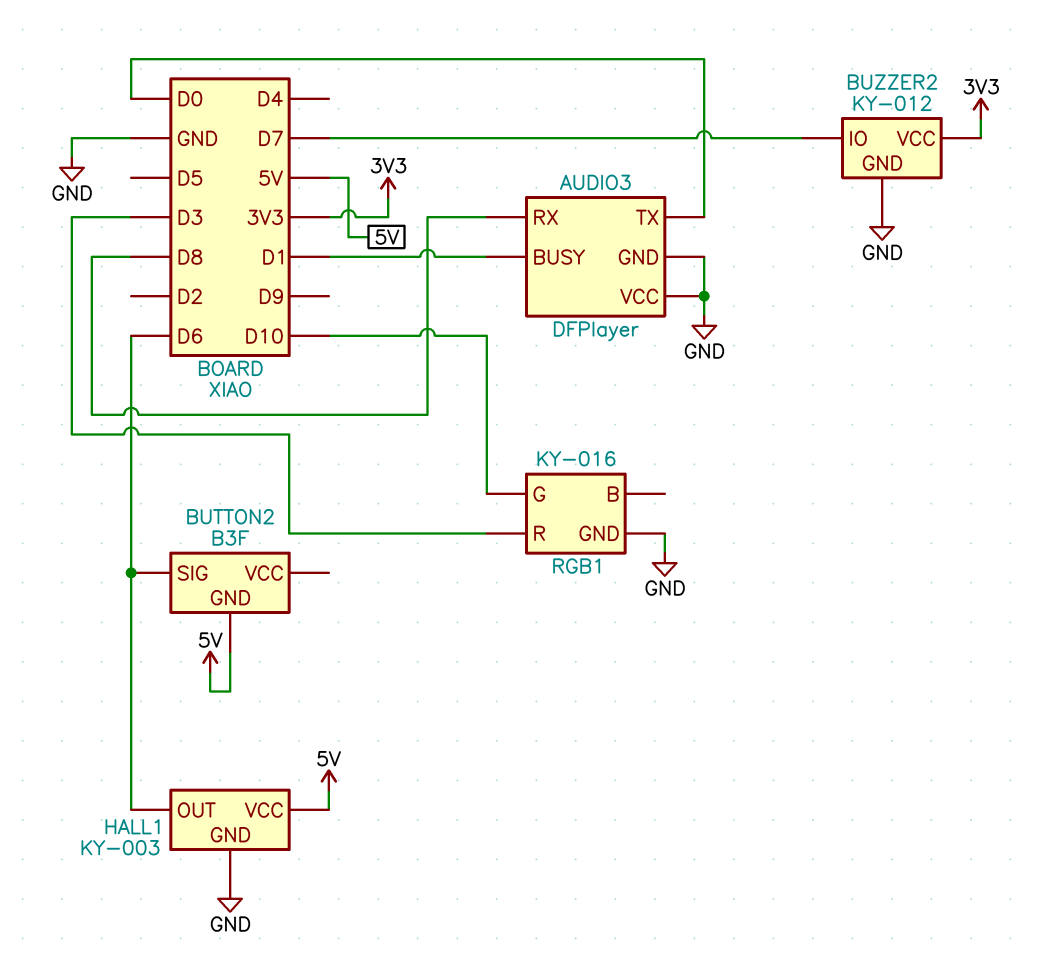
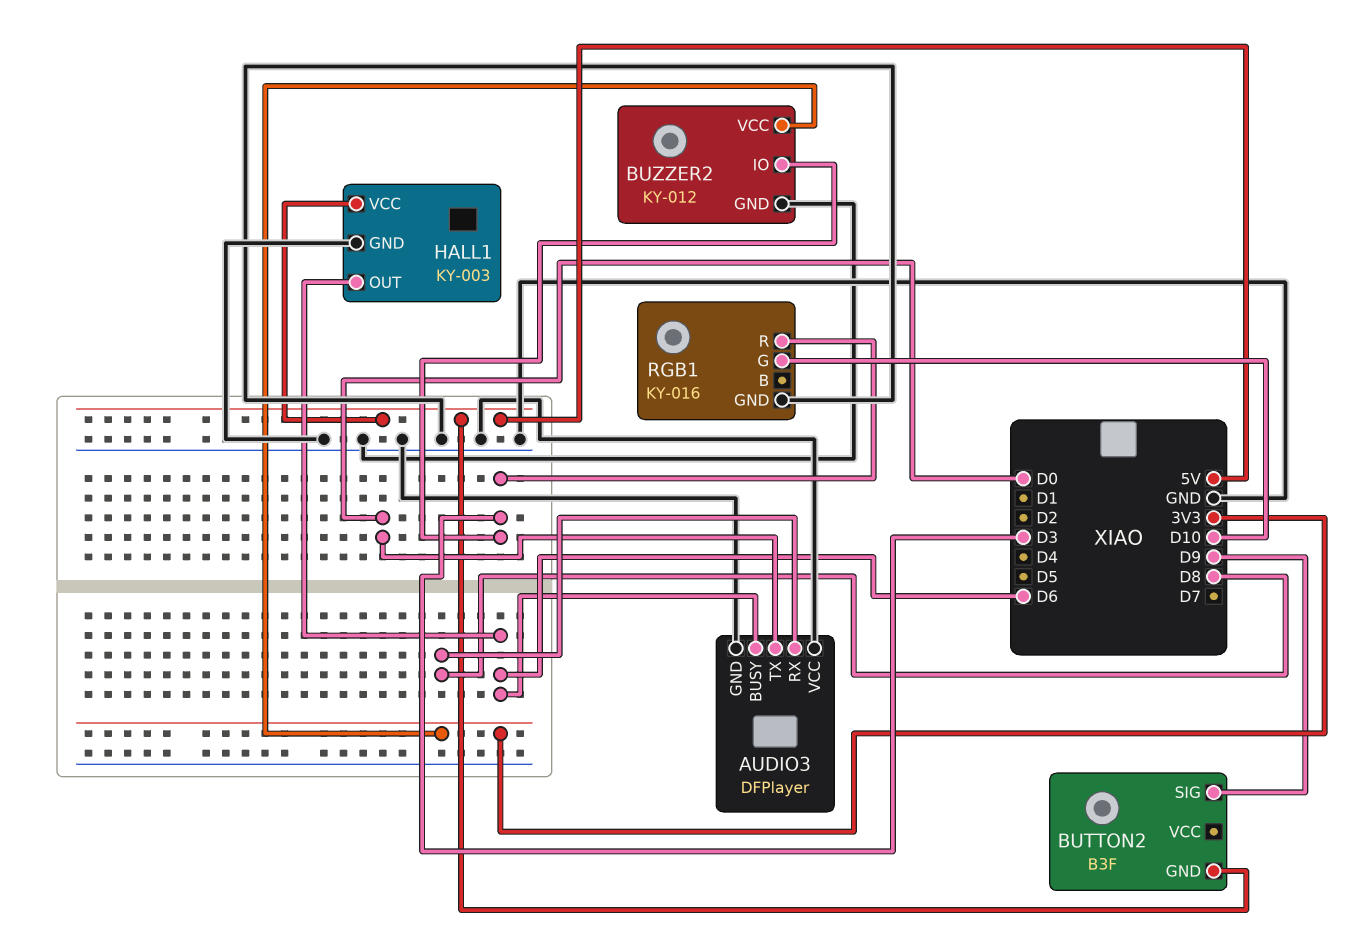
AUDIO3 pin BUSY: D1 -> D6
BUTTON2 pin SIG: D6 -> D9
BUZZER2 pin IO: D7 -> D3

